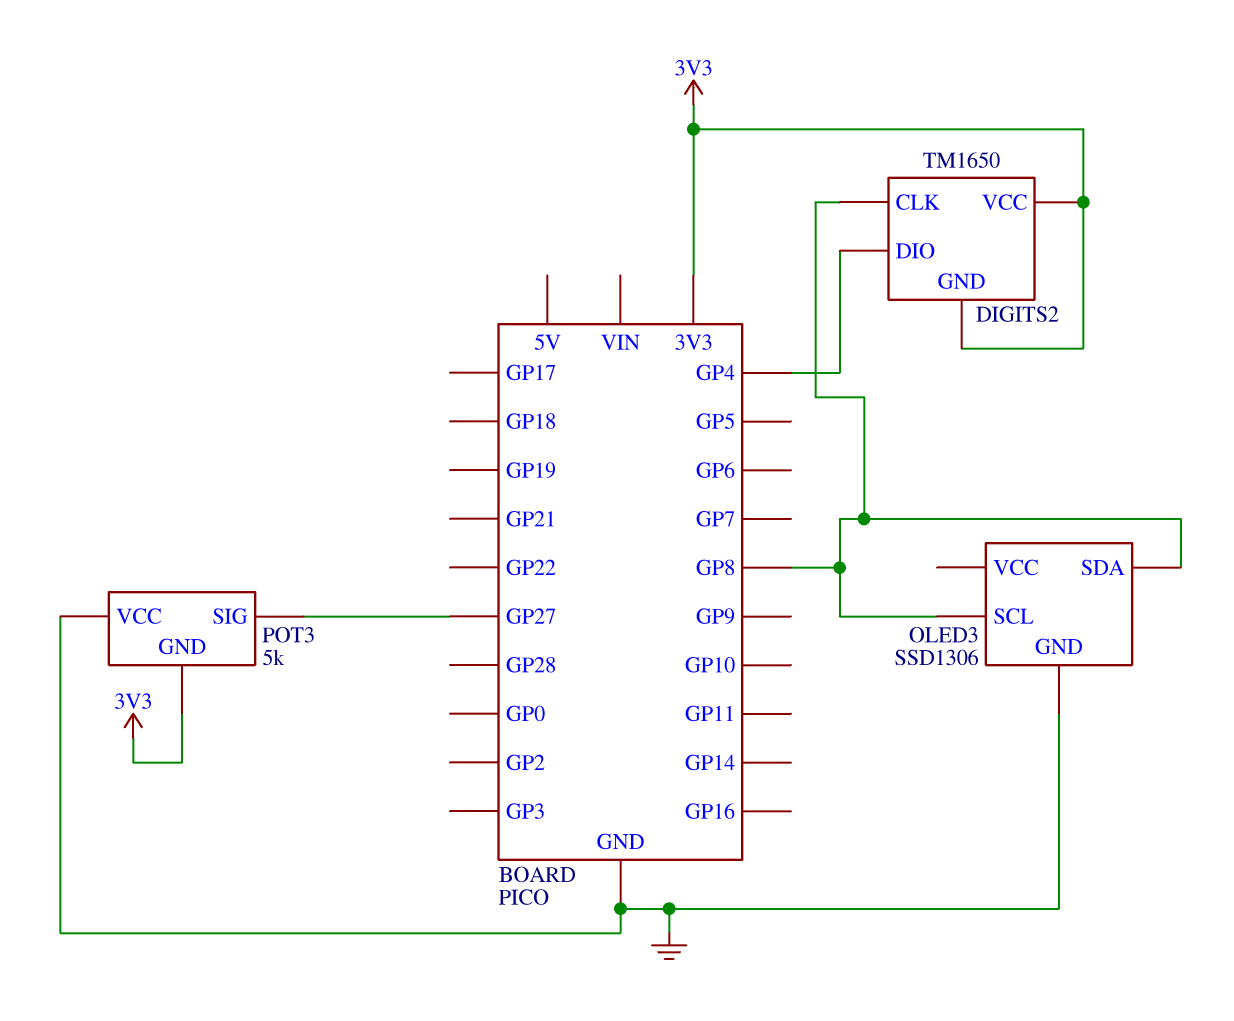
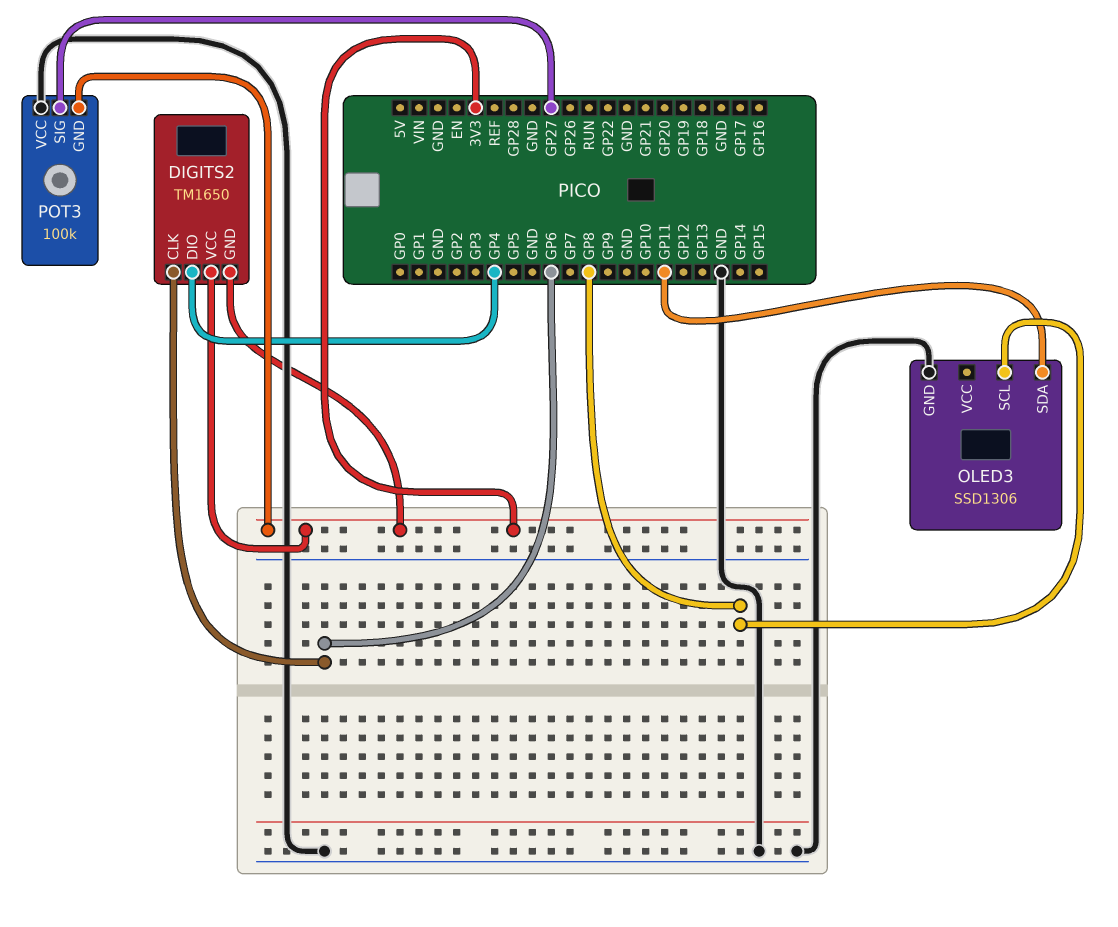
DIGITS2 pin CLK: GP8 -> GP6
OLED3 pin SDA: GP8 -> GP11
POT3: 5k -> 100k

